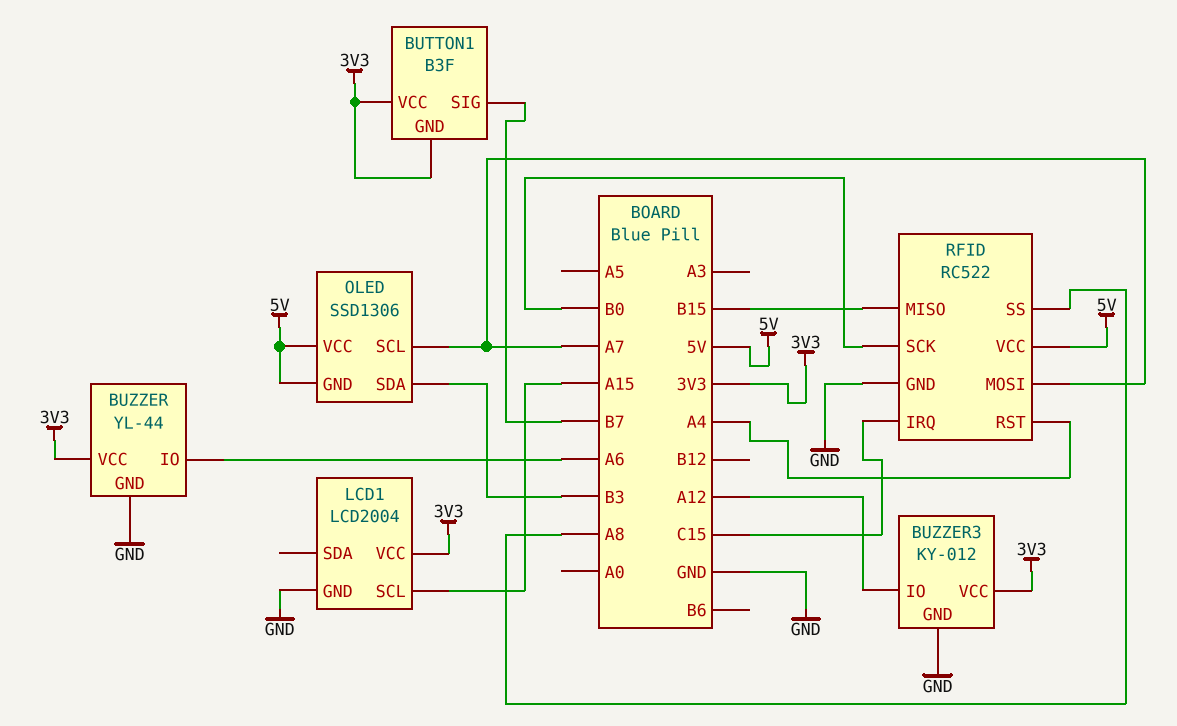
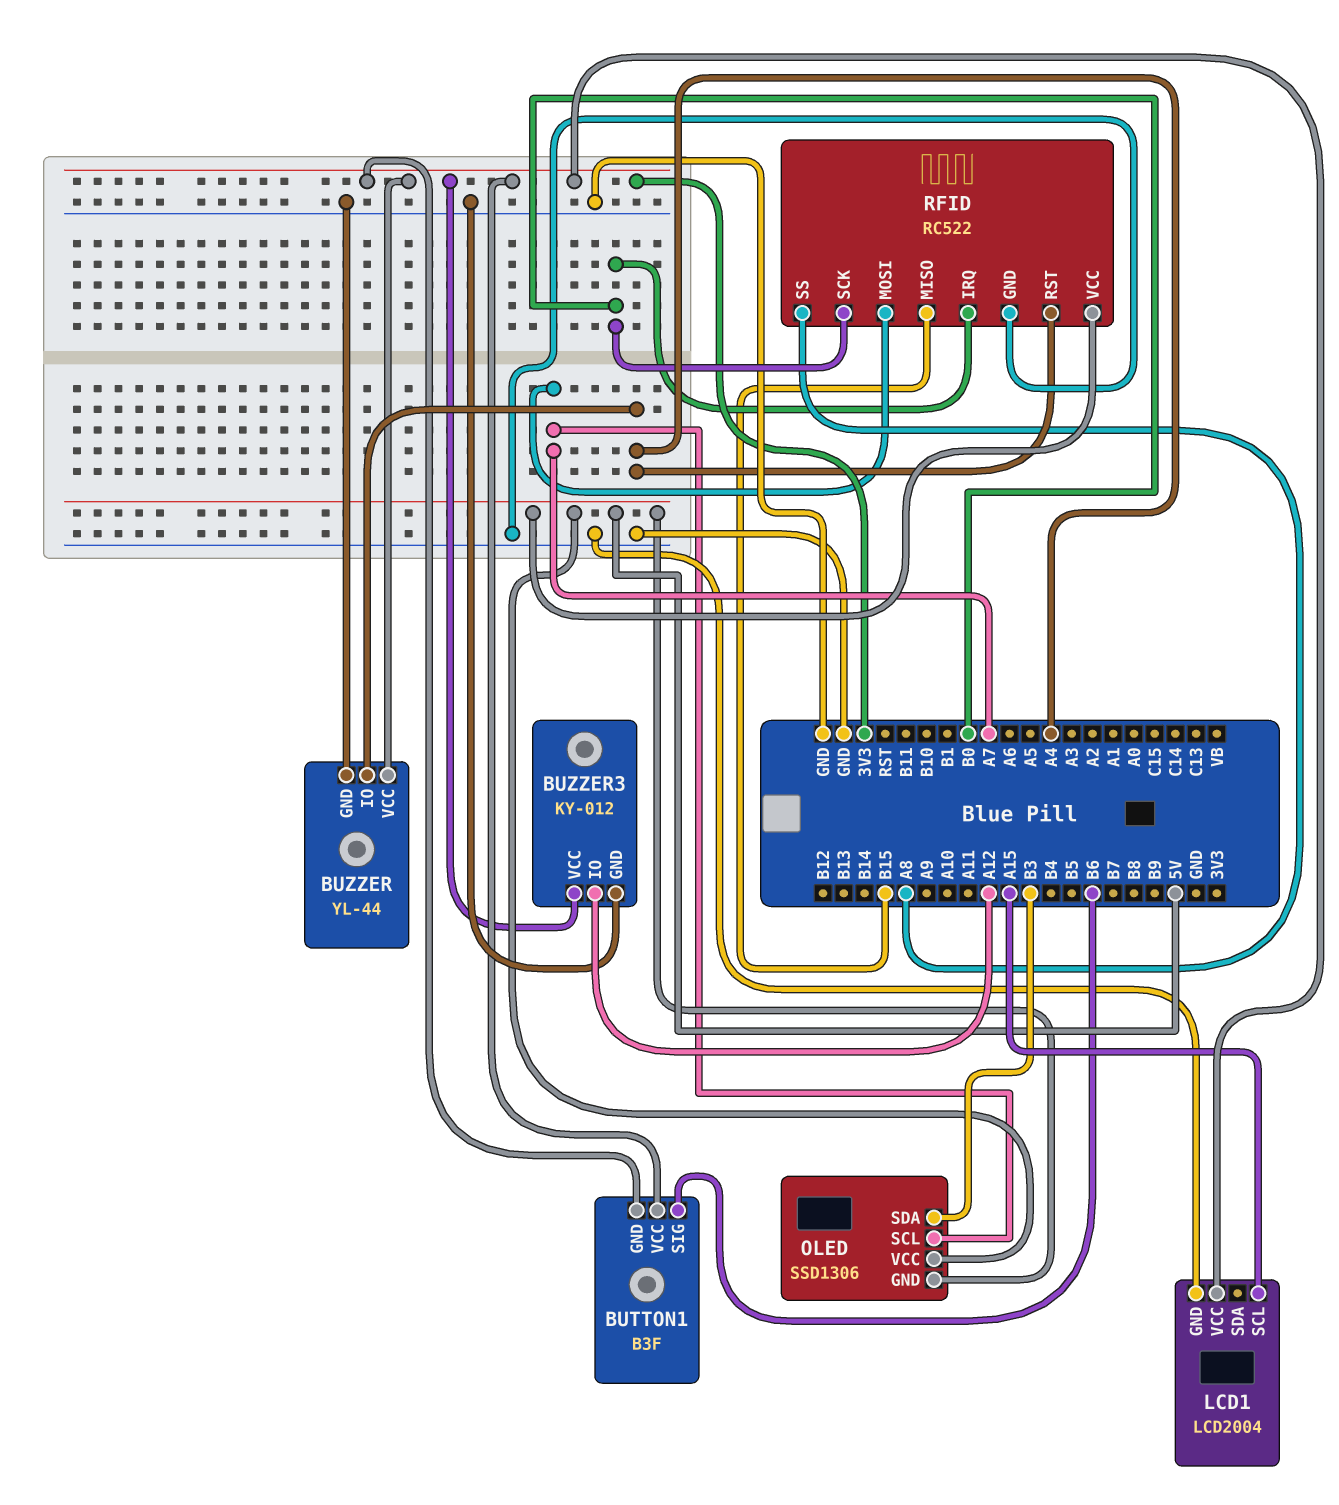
BUTTON1 pin SIG: B7 -> B6
BUZZER pin IO: A6 -> A4
RFID pin IRQ: C15 -> B0

